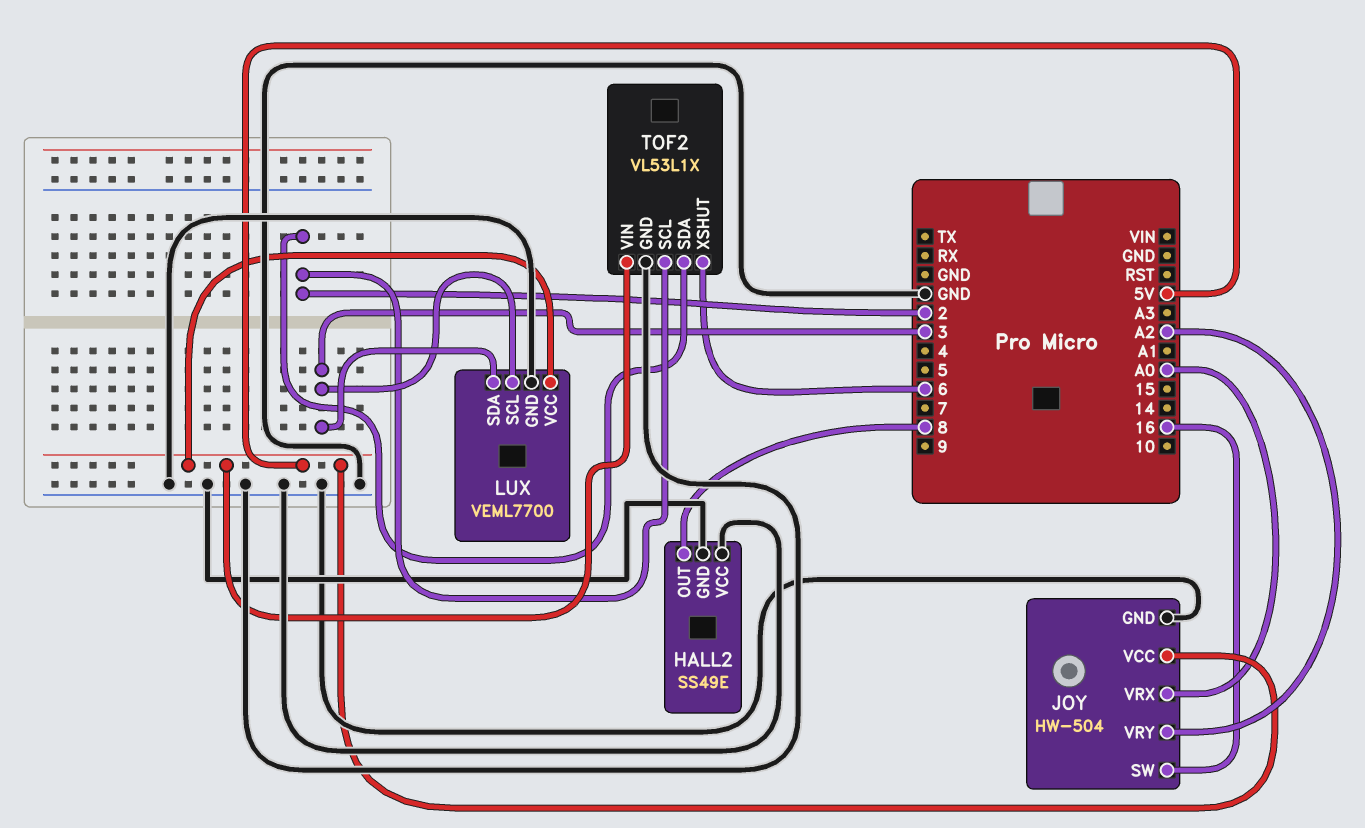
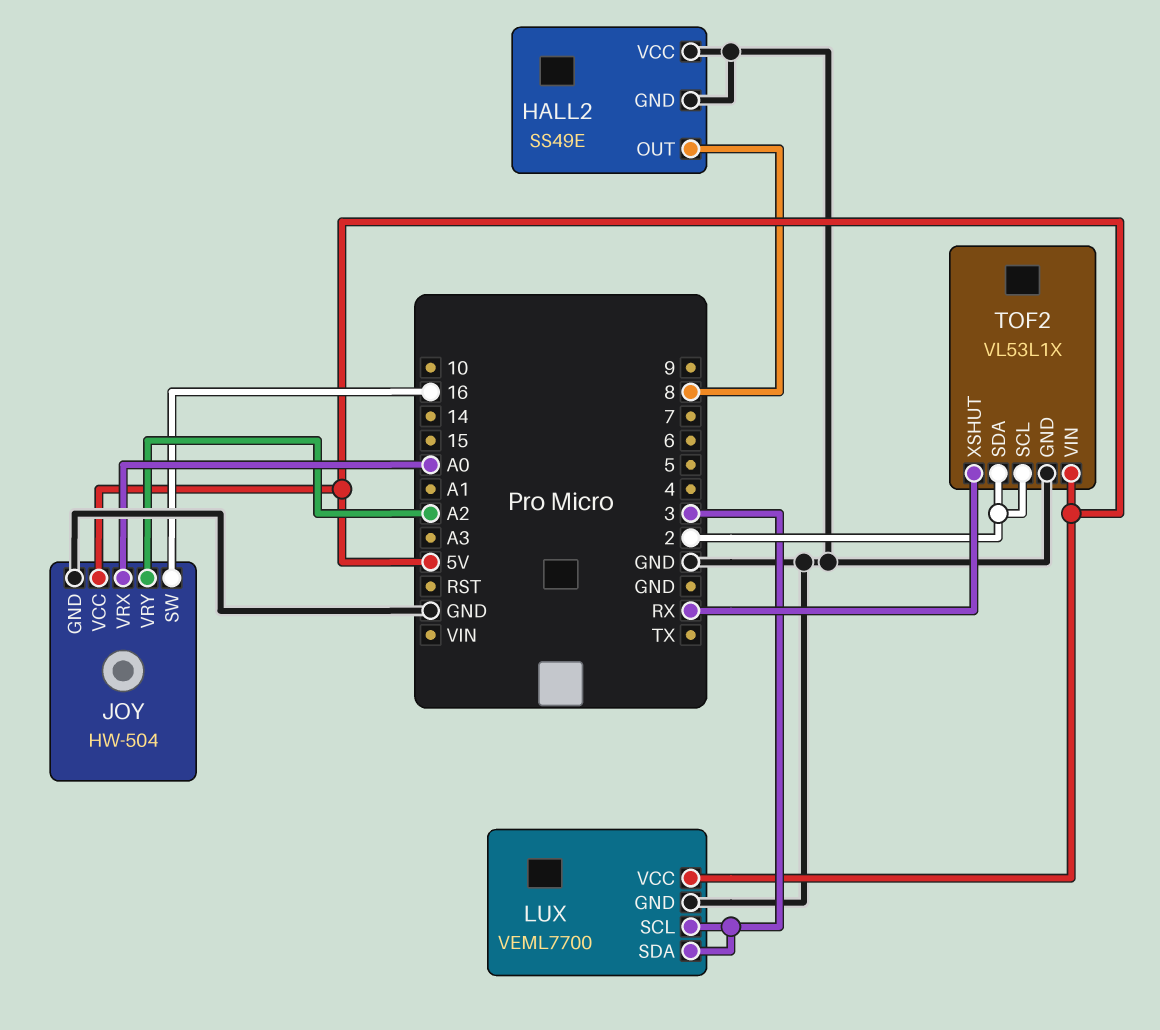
TOF2 pin XSHUT: 6 -> RX

